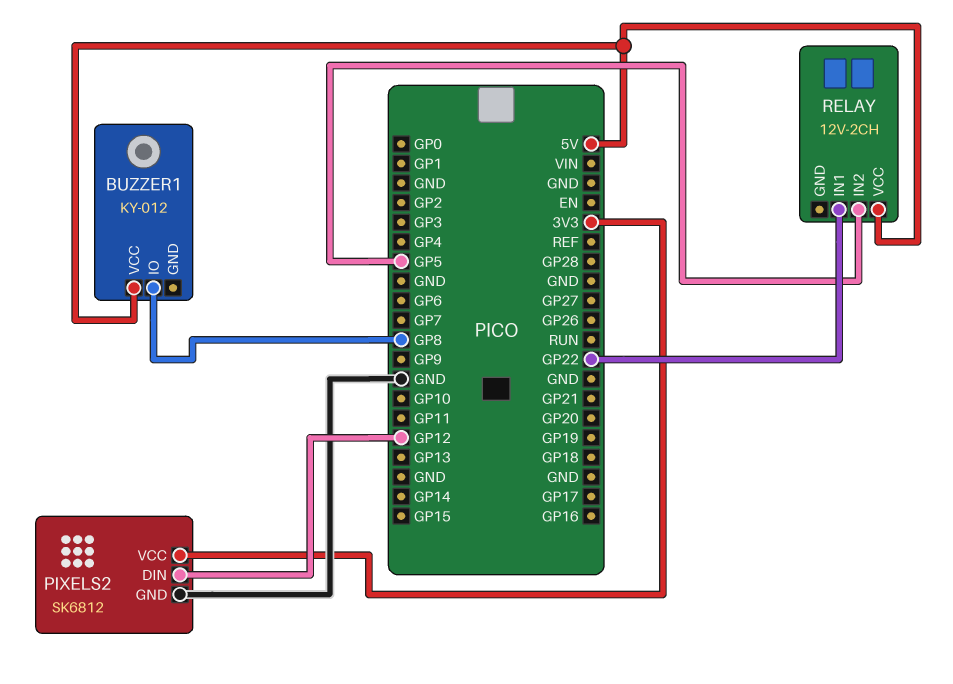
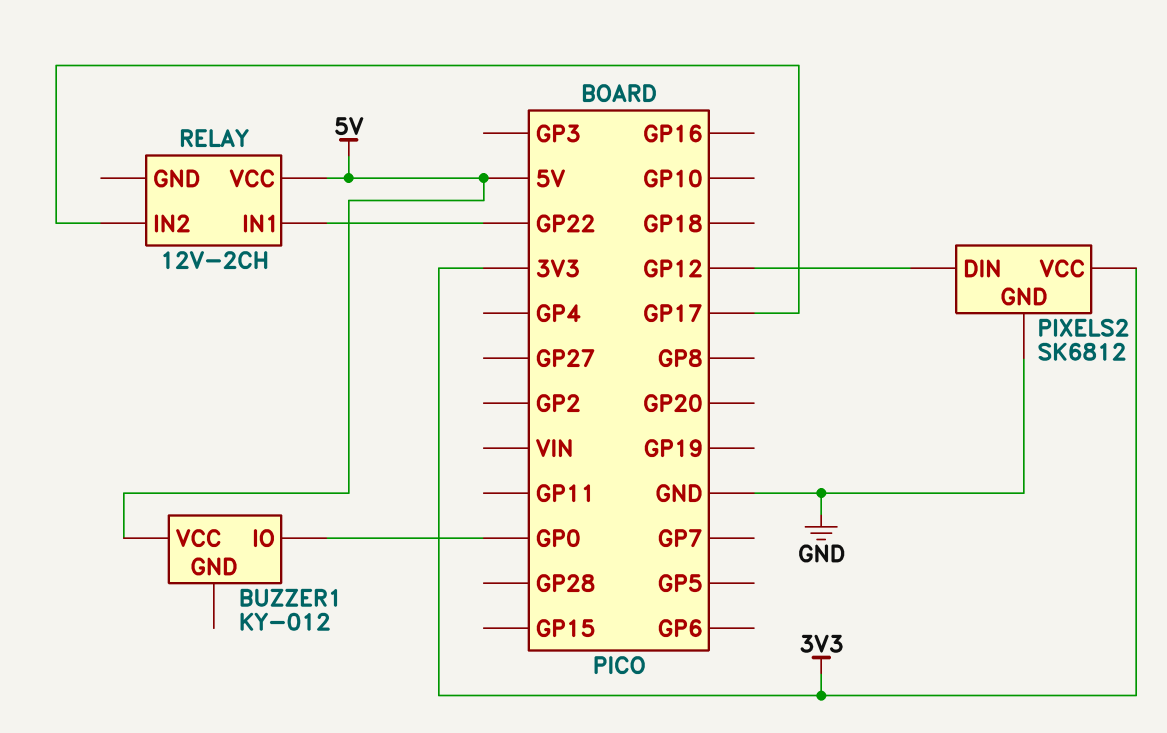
BUZZER1 pin IO: GP8 -> GP0
RELAY pin IN2: GP5 -> GP17

